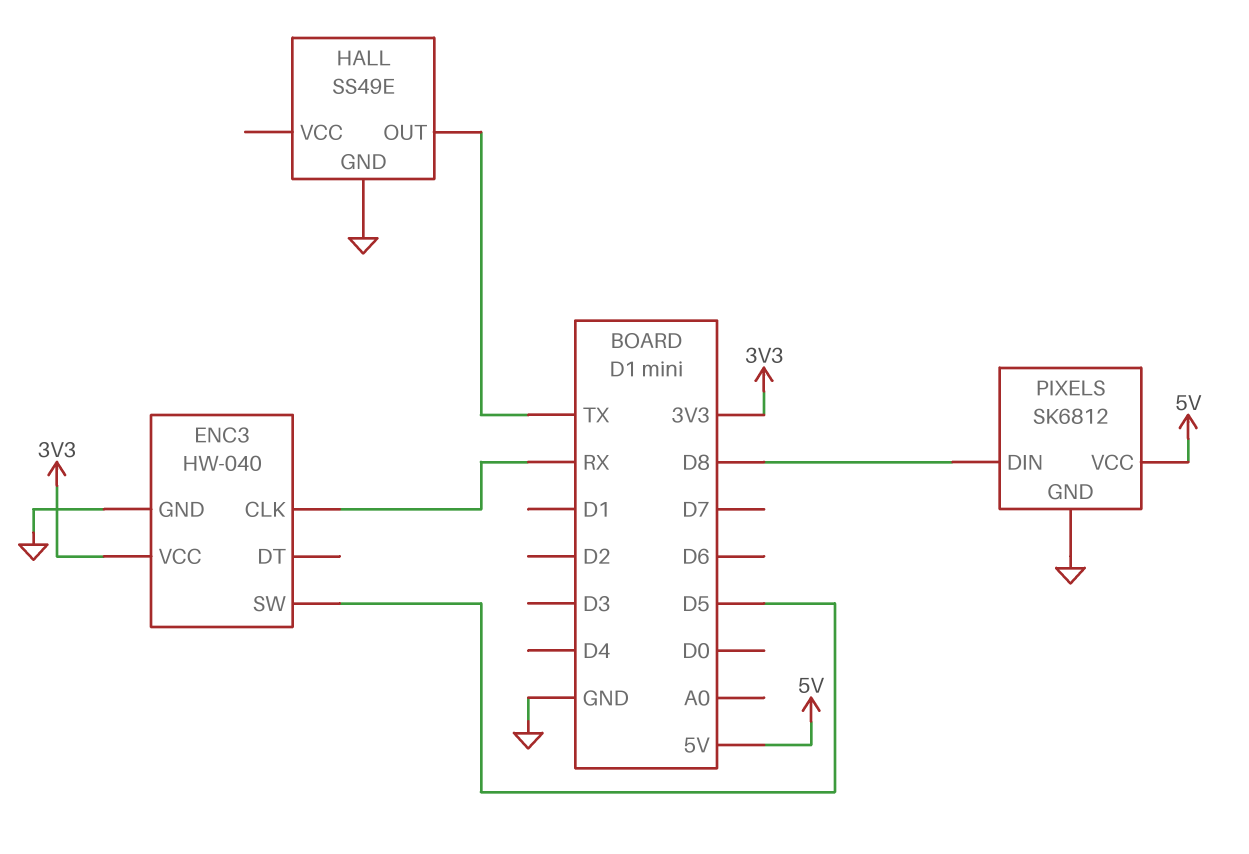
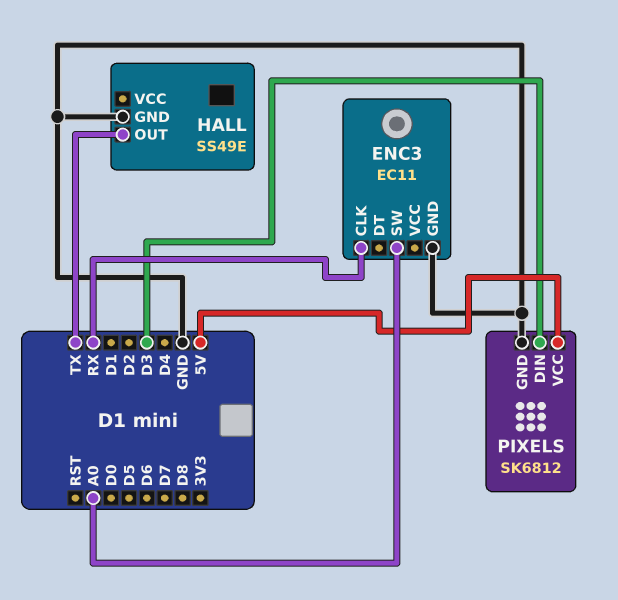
ENC3: HW-040 -> EC11
ENC3 pin SW: D5 -> A0
ENC3 pin VCC: 3V3 -> none
PIXELS pin DIN: D8 -> D3

